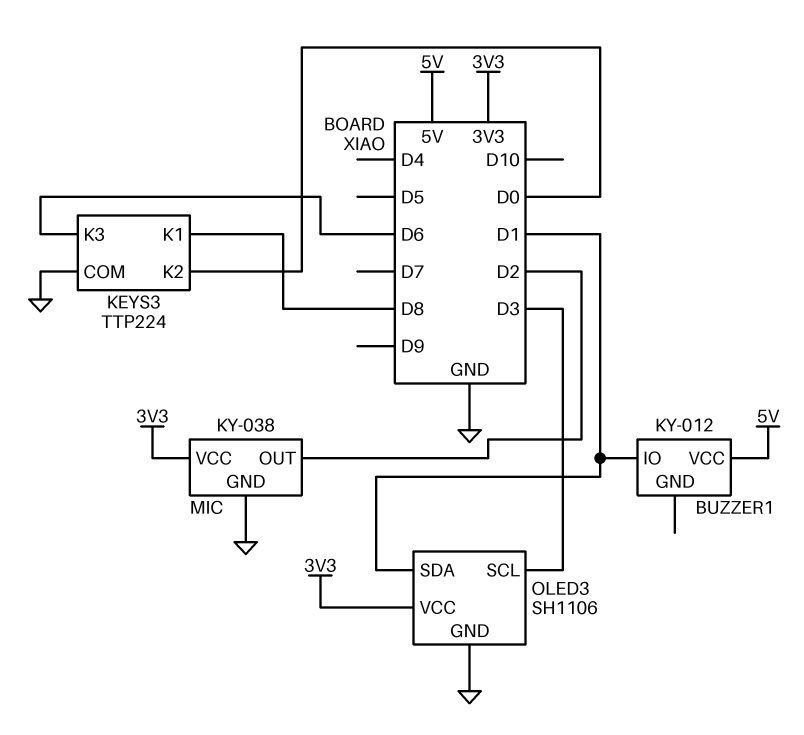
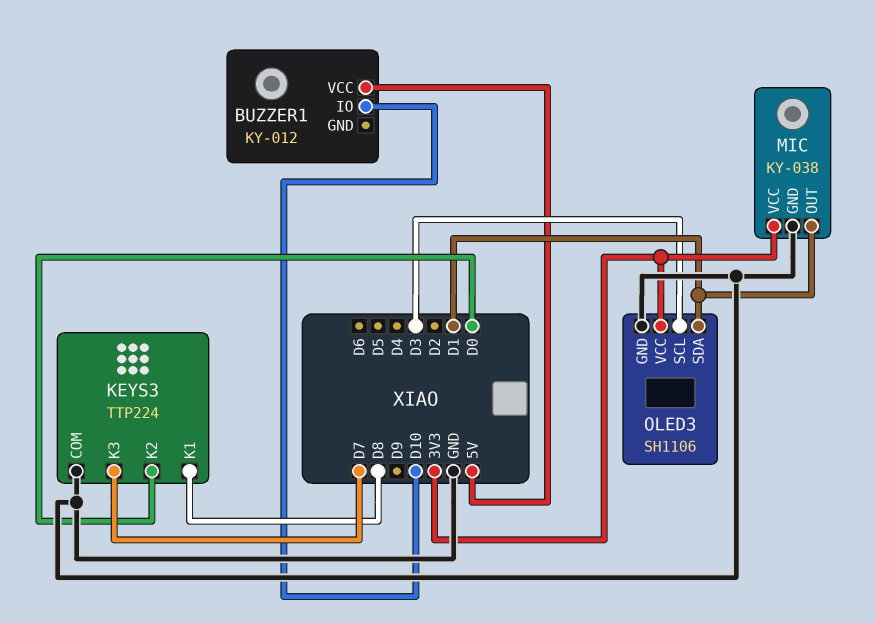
BUZZER1 pin IO: D1 -> D10
KEYS3 pin K3: D6 -> D7
MIC pin OUT: D2 -> D1

